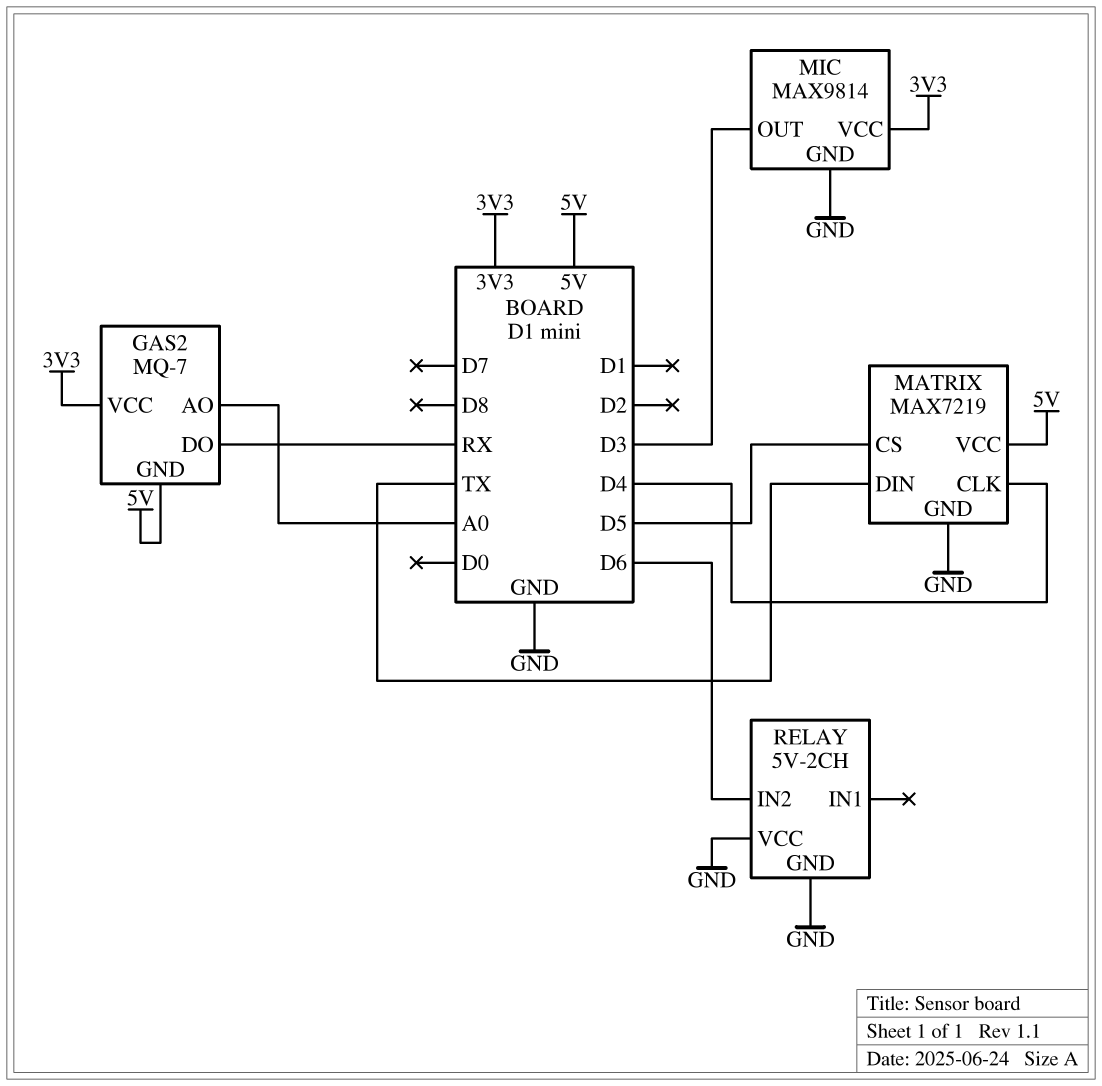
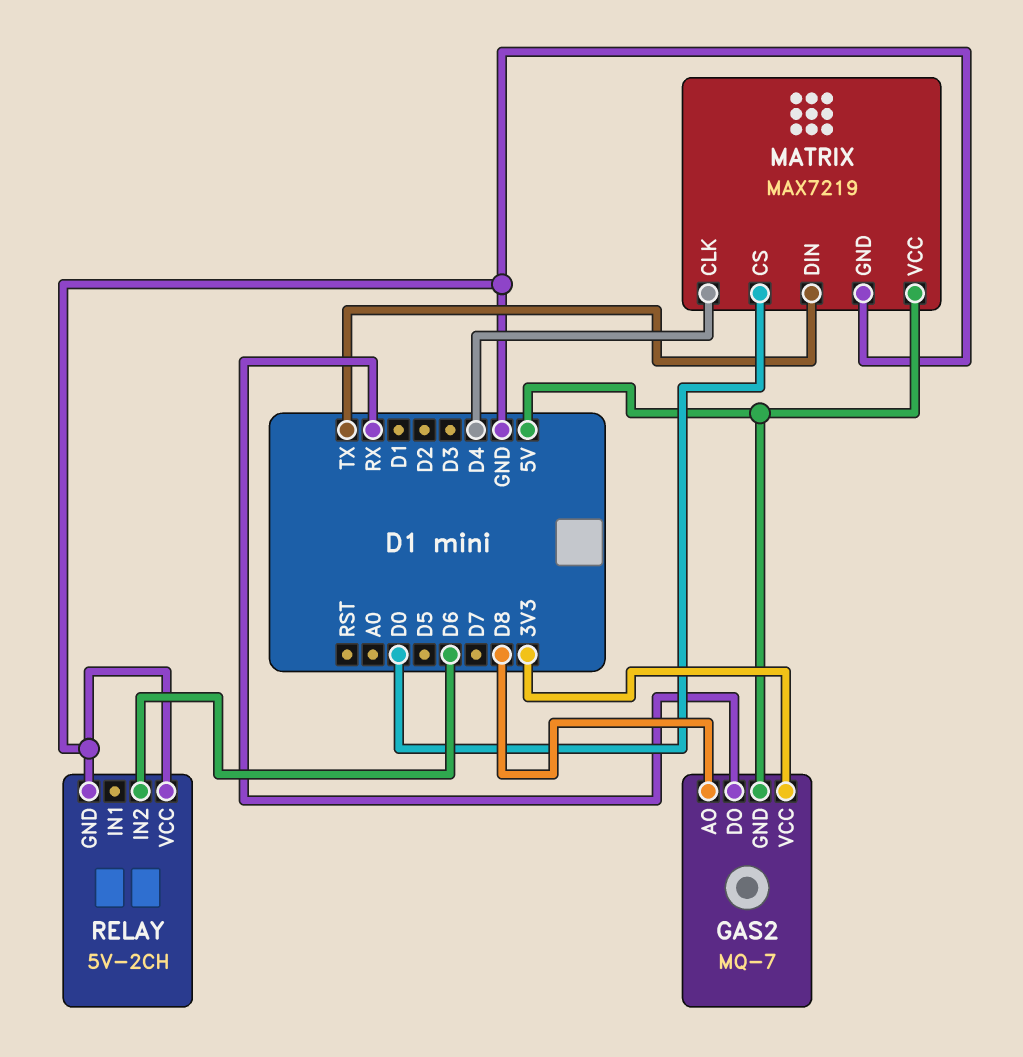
GAS2 pin AO: A0 -> D8
MATRIX pin CS: D5 -> D0
MIC: MAX9814 -> none
MIC pin GND: GND -> none
MIC pin OUT: D3 -> none
MIC pin VCC: 3V3 -> none

